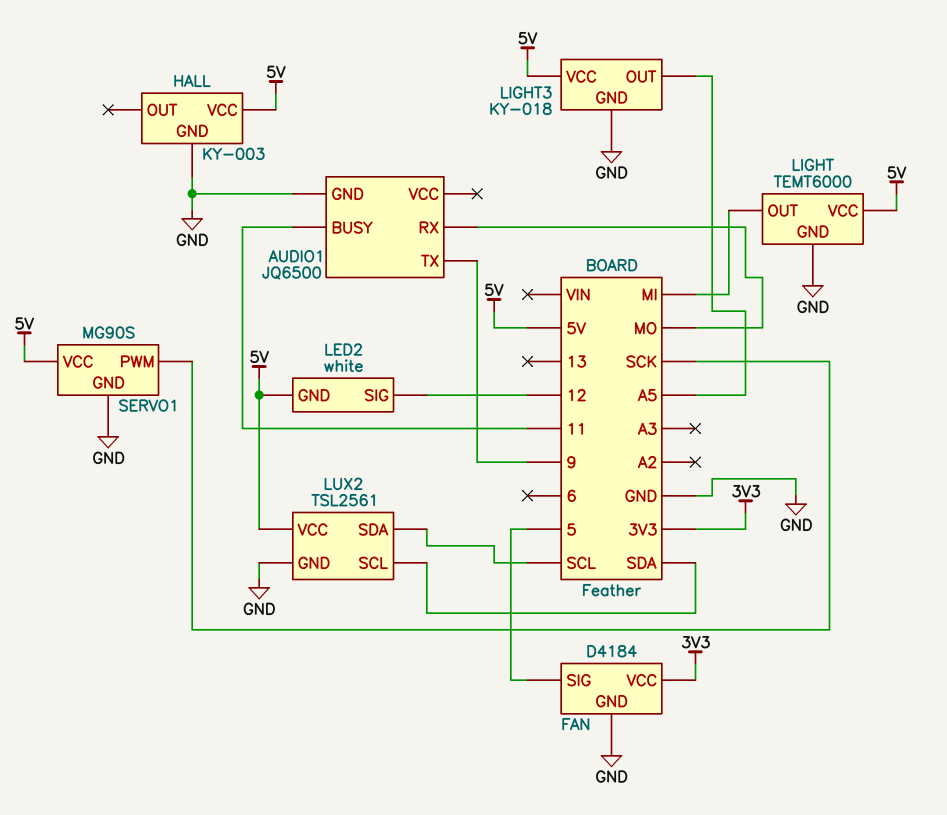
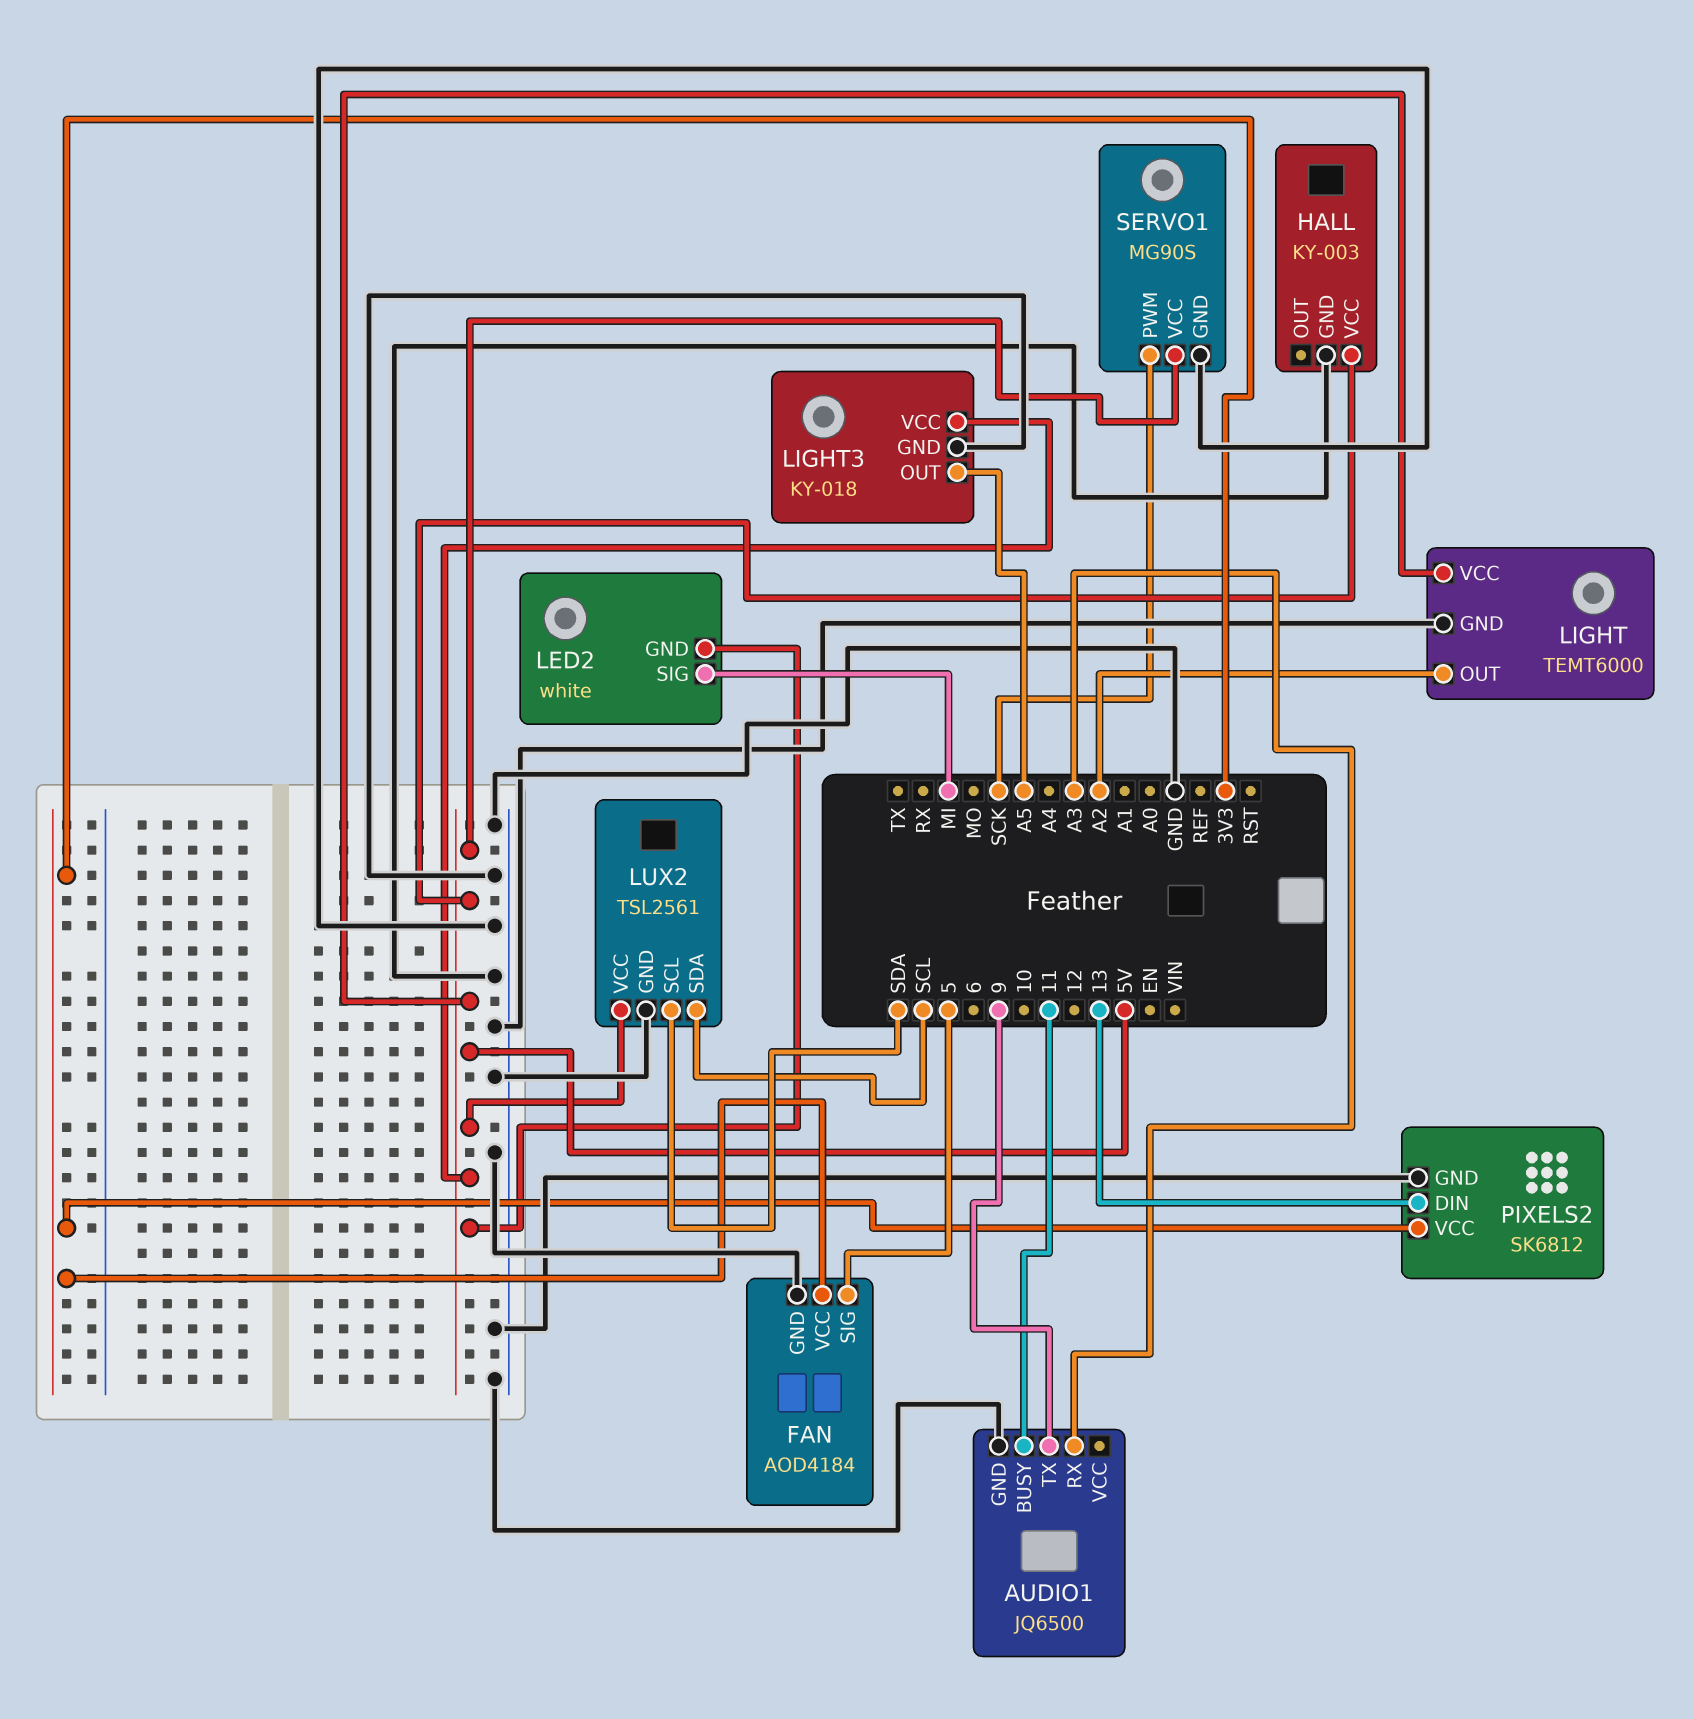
AUDIO1 pin RX: MO -> A3
FAN: D4184 -> AOD4184
LED2 pin SIG: 12 -> MI
LIGHT pin OUT: MI -> A2
PIXELS2: none -> SK6812
PIXELS2 pin DIN: none -> 13
PIXELS2 pin GND: none -> GND
PIXELS2 pin VCC: none -> 3V3

